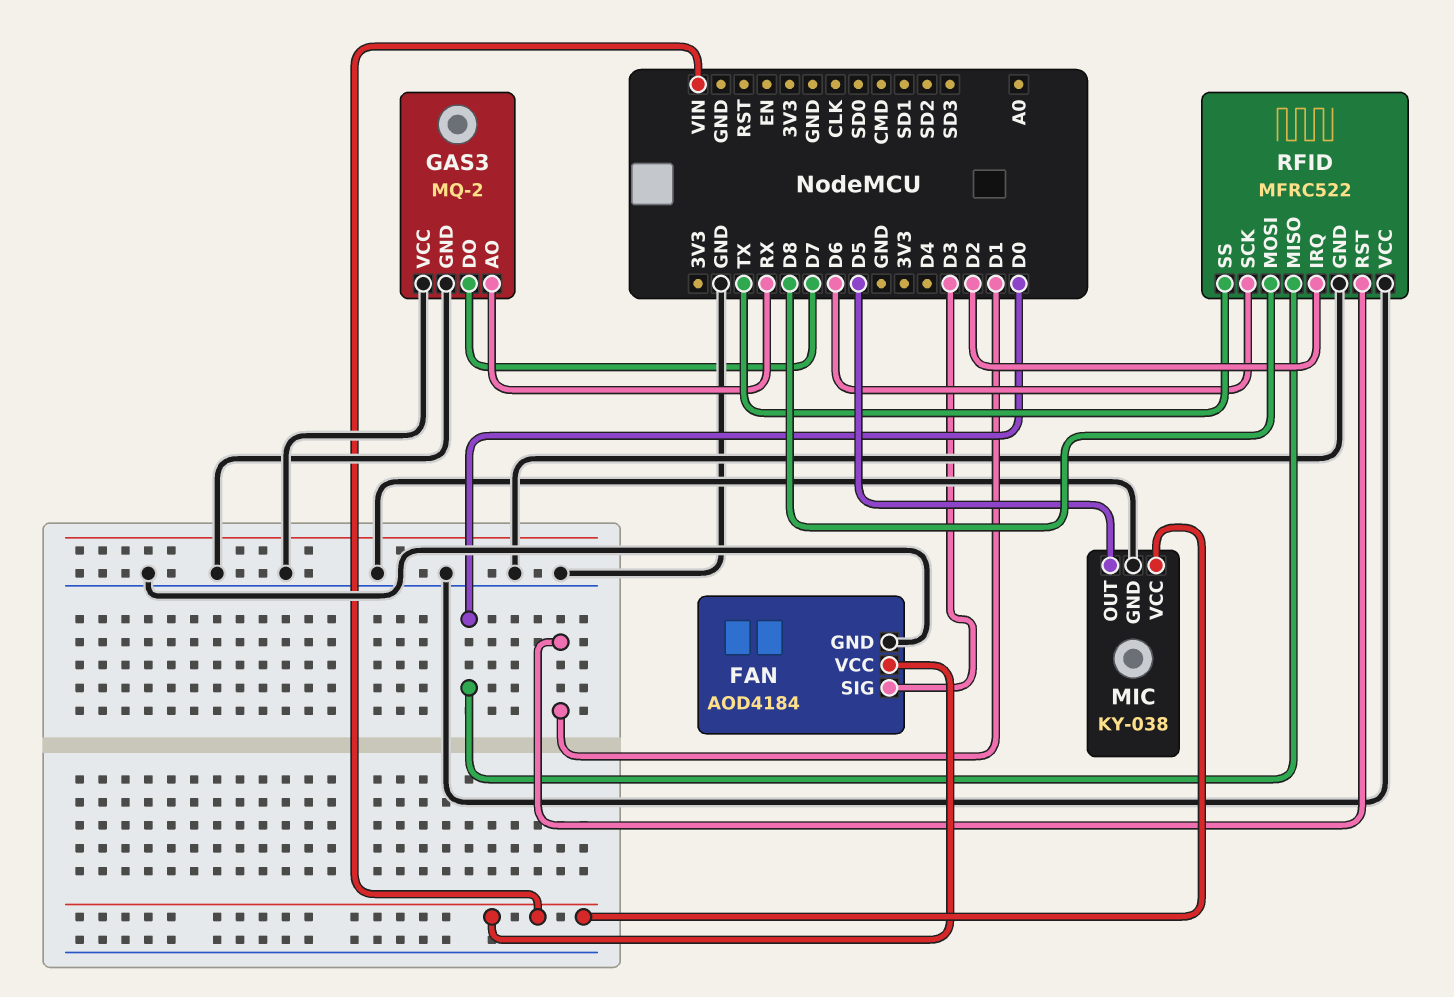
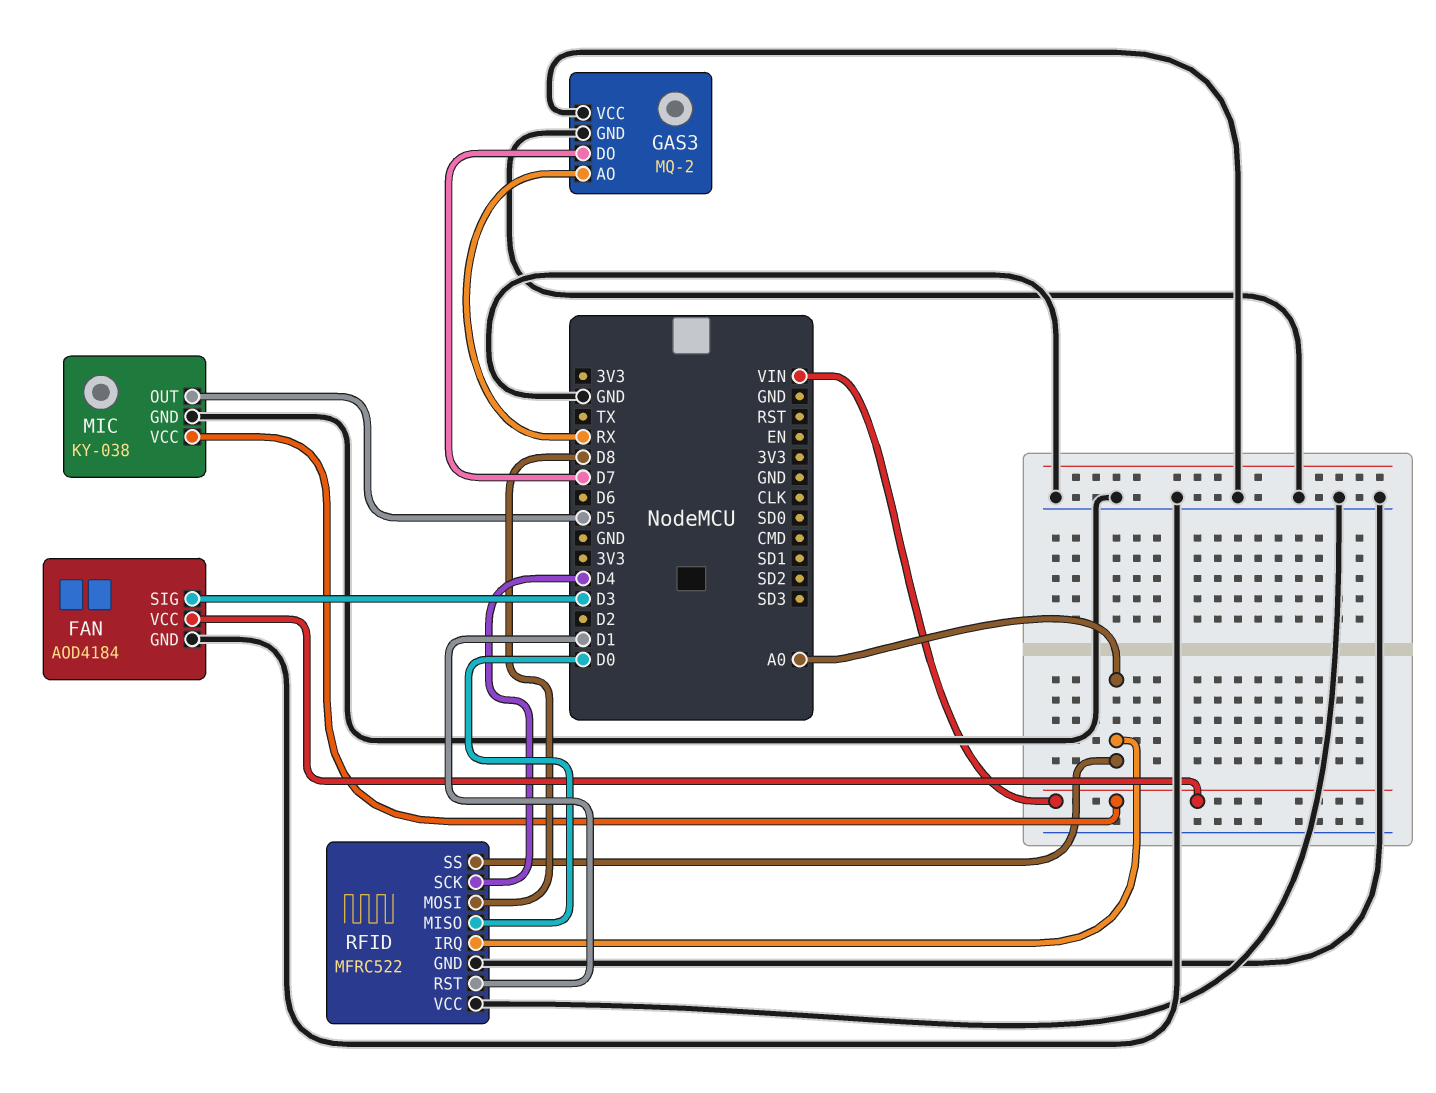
RFID pin IRQ: D2 -> A0
RFID pin SCK: D6 -> D4
RFID pin SS: TX -> A0

